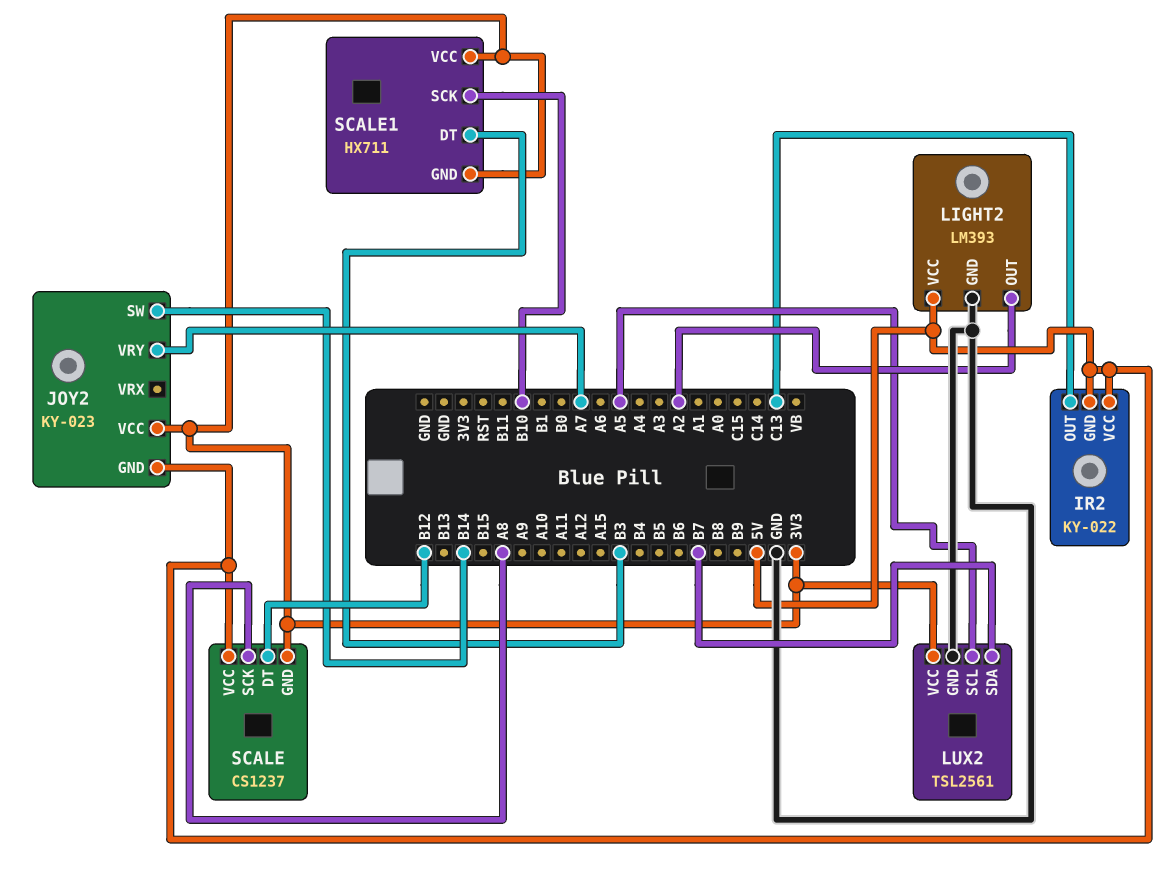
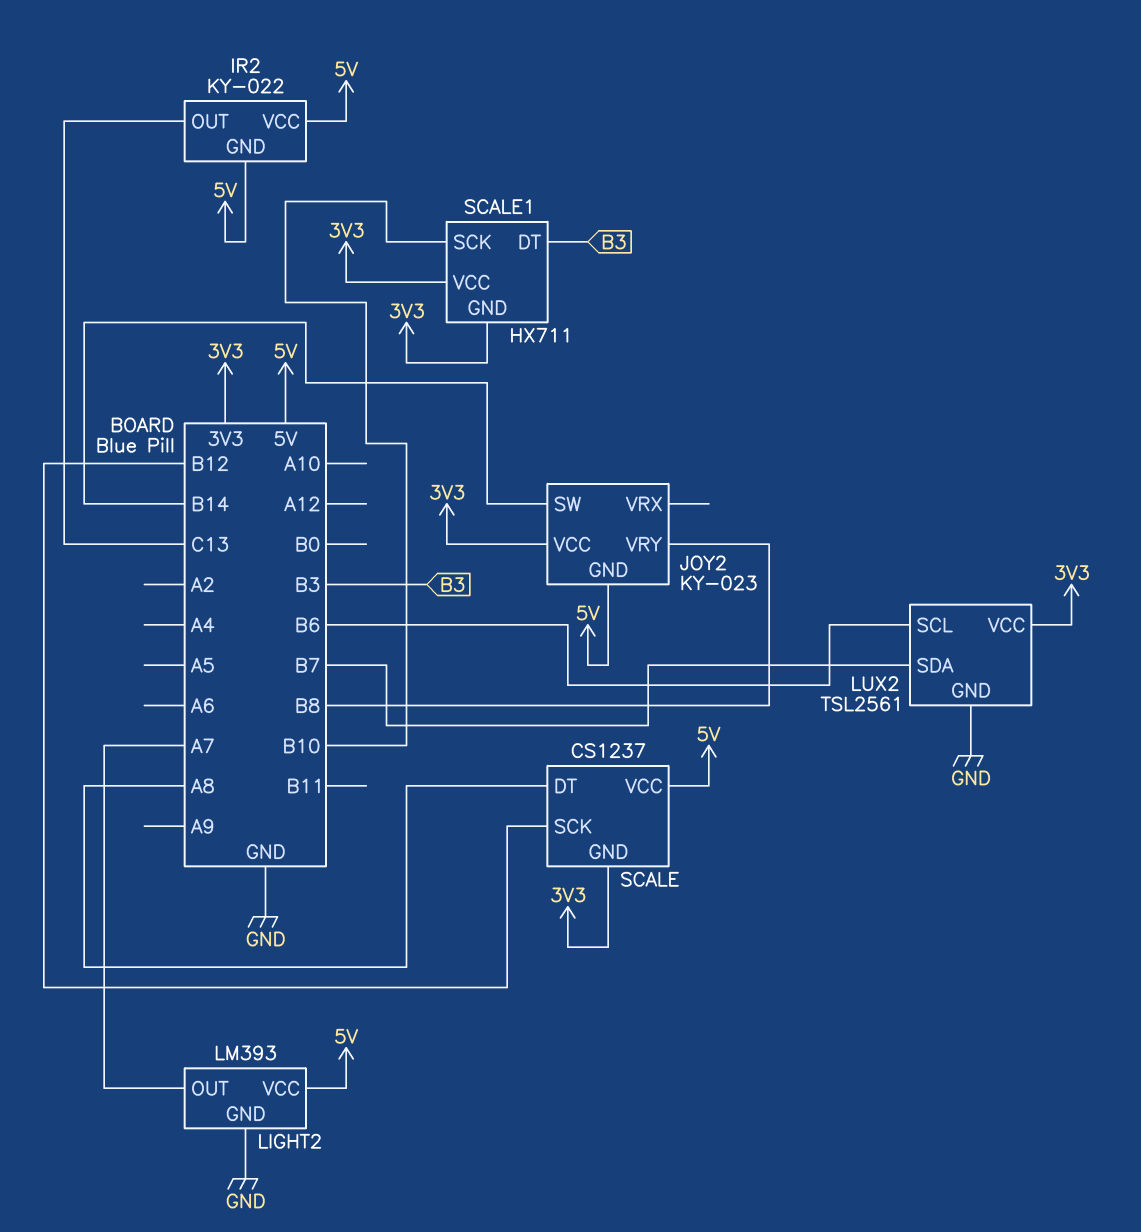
JOY2 pin VRY: A7 -> B8
LIGHT2 pin OUT: A2 -> A7
LUX2 pin SCL: A5 -> B6
SCALE pin DT: B12 -> A8
SCALE pin SCK: A8 -> B12

